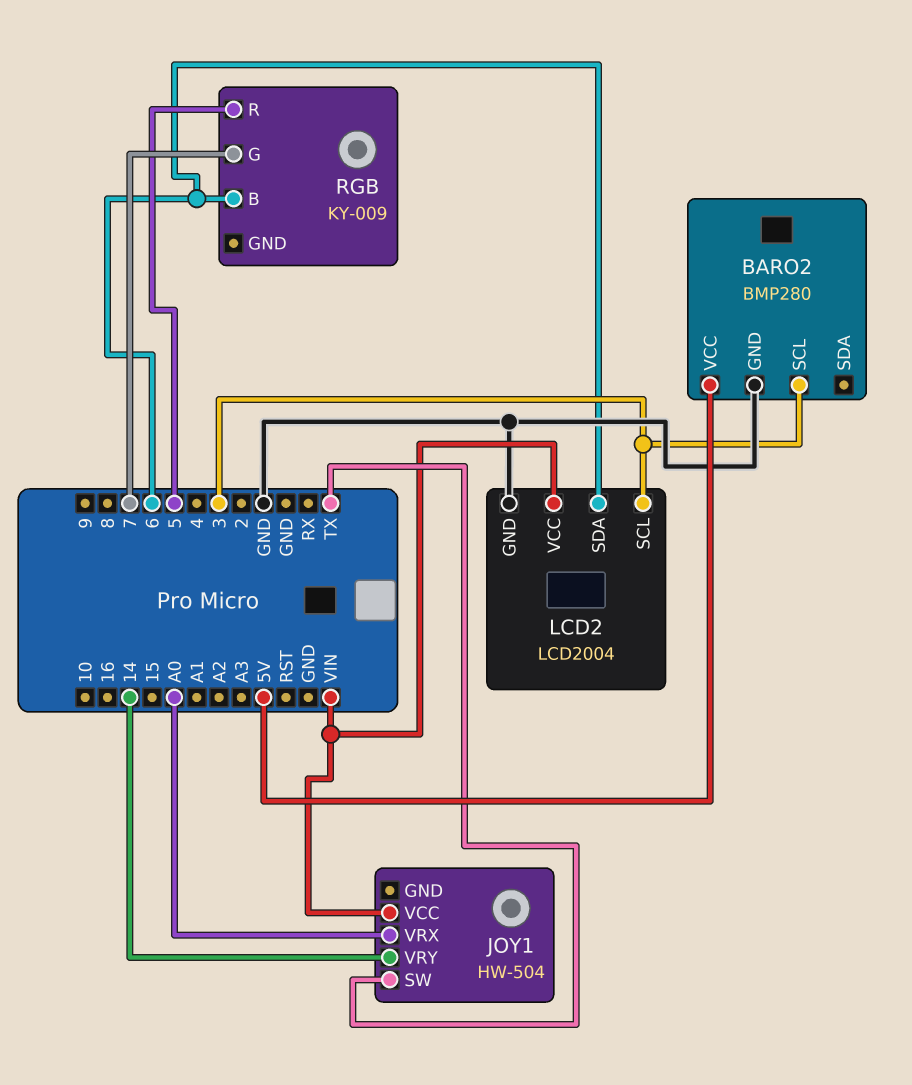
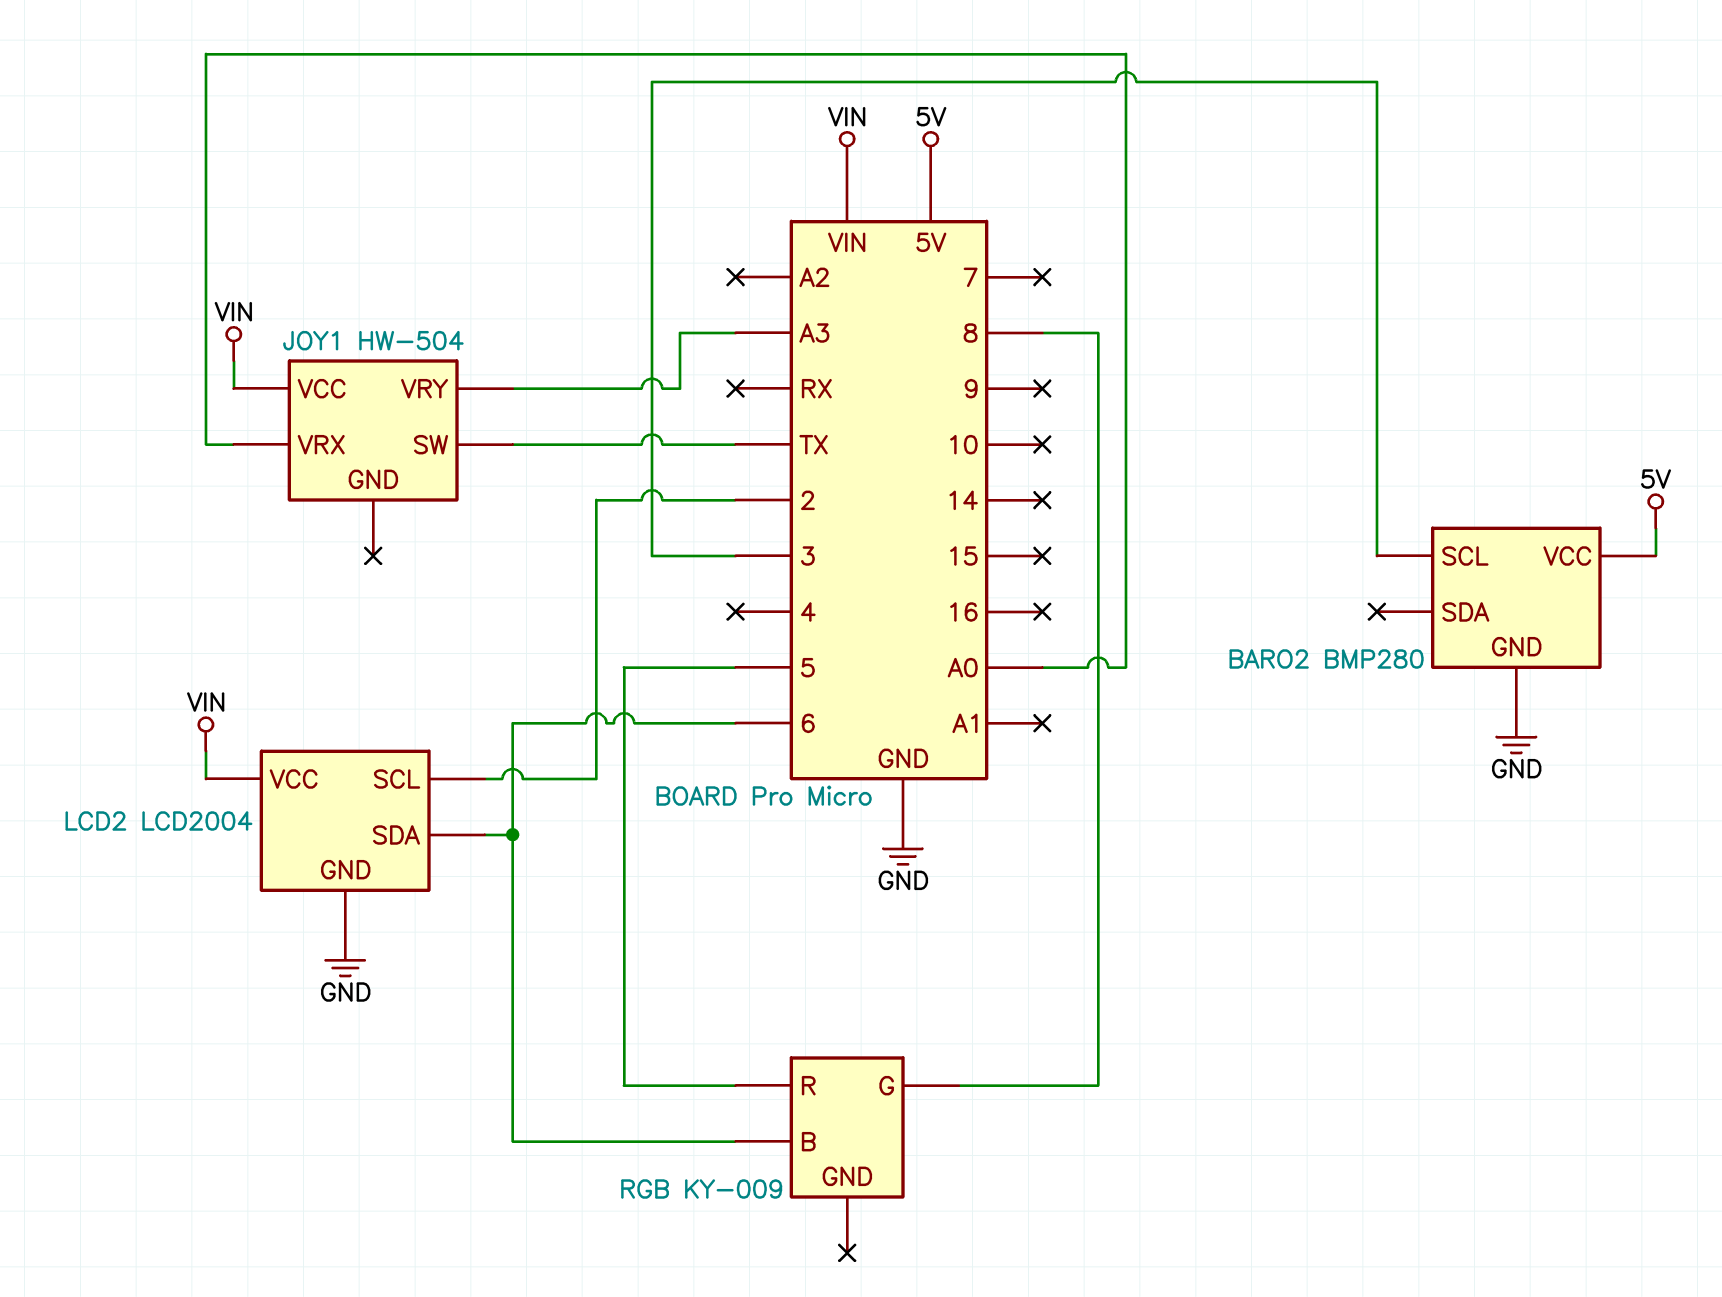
JOY1 pin VRY: 14 -> A3
LCD2 pin SCL: 3 -> 2
RGB pin G: 7 -> 8

